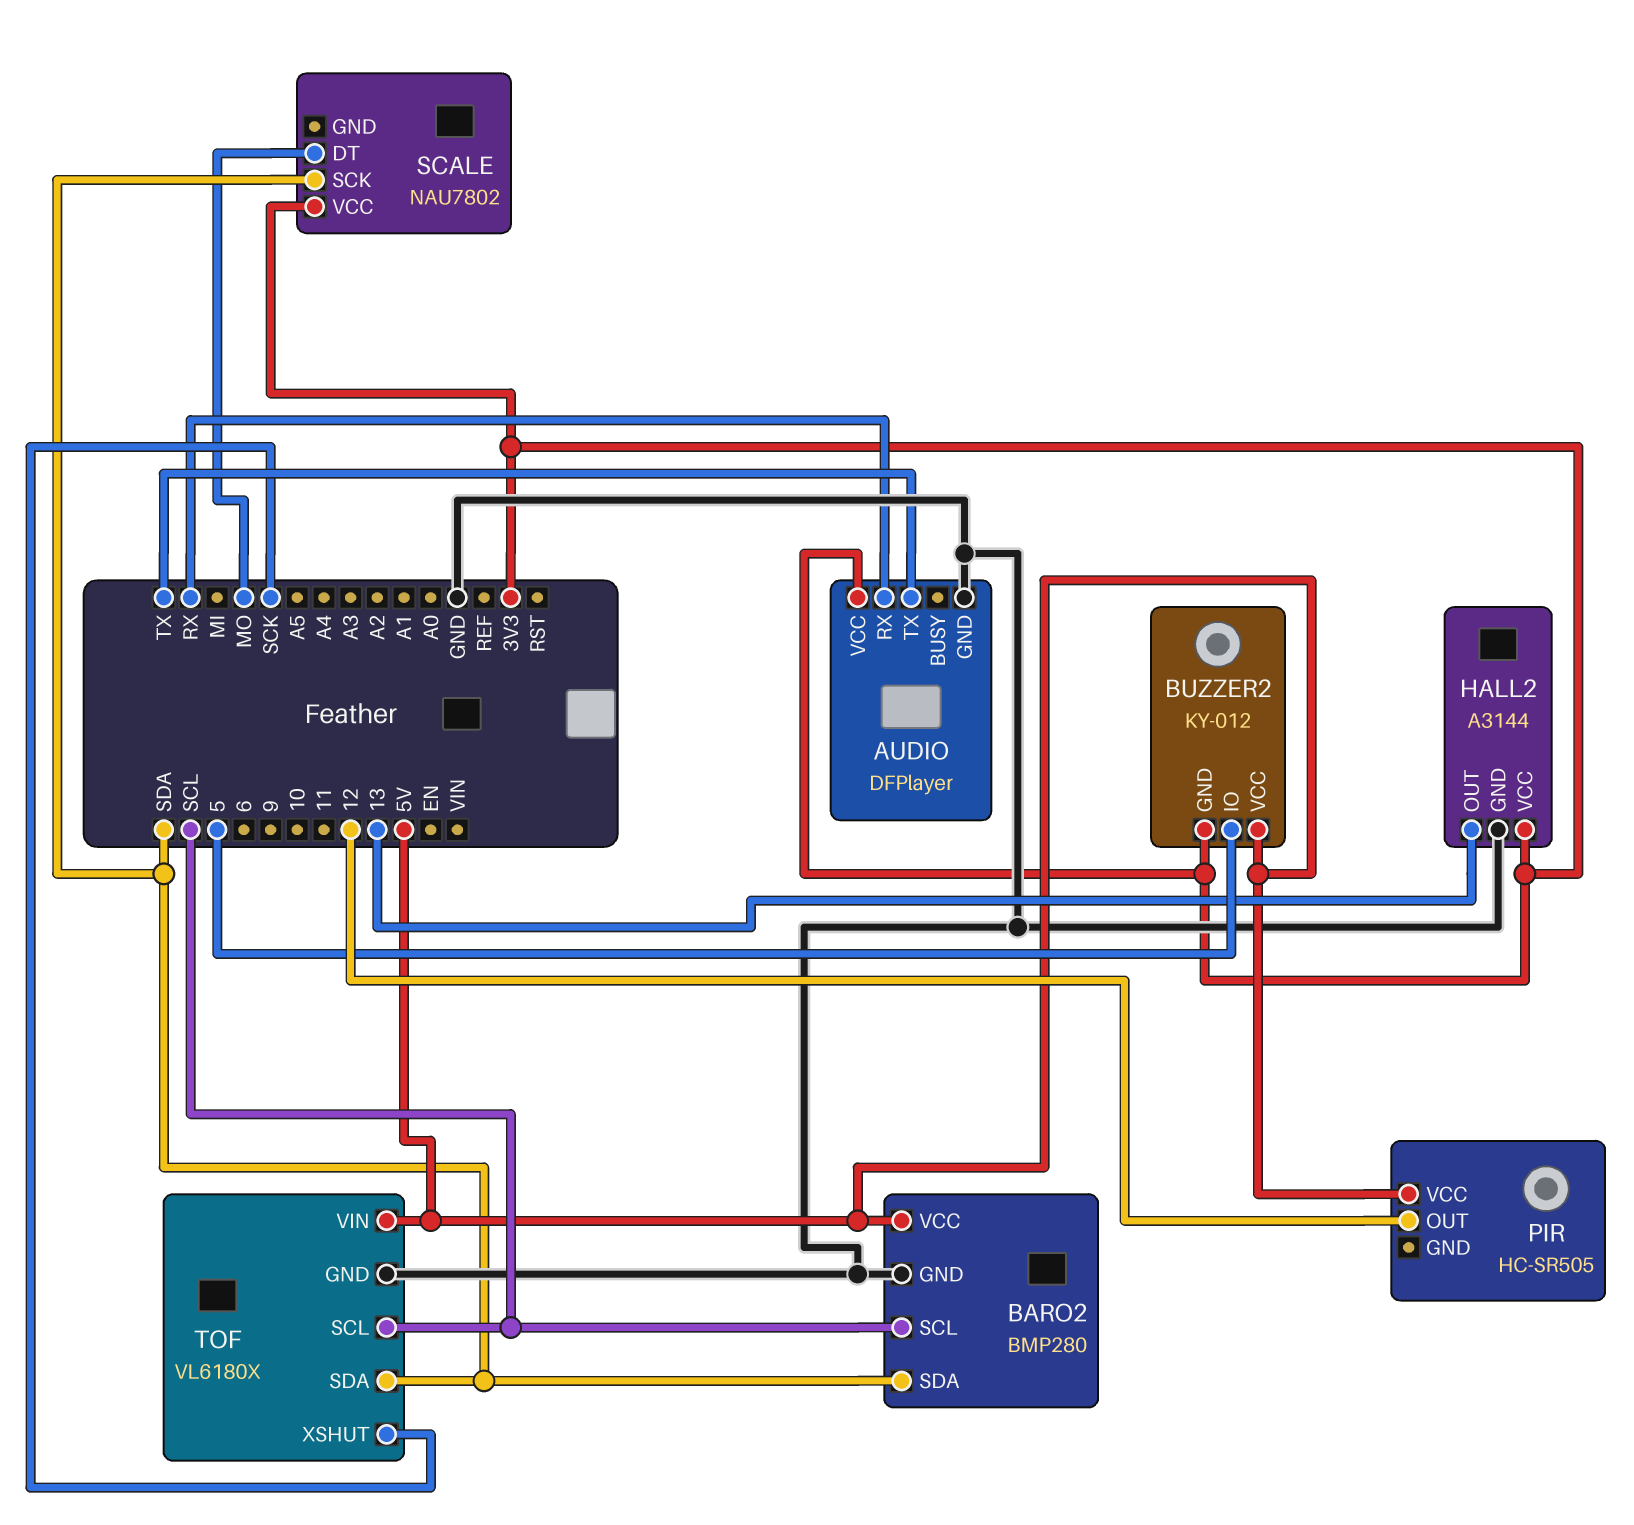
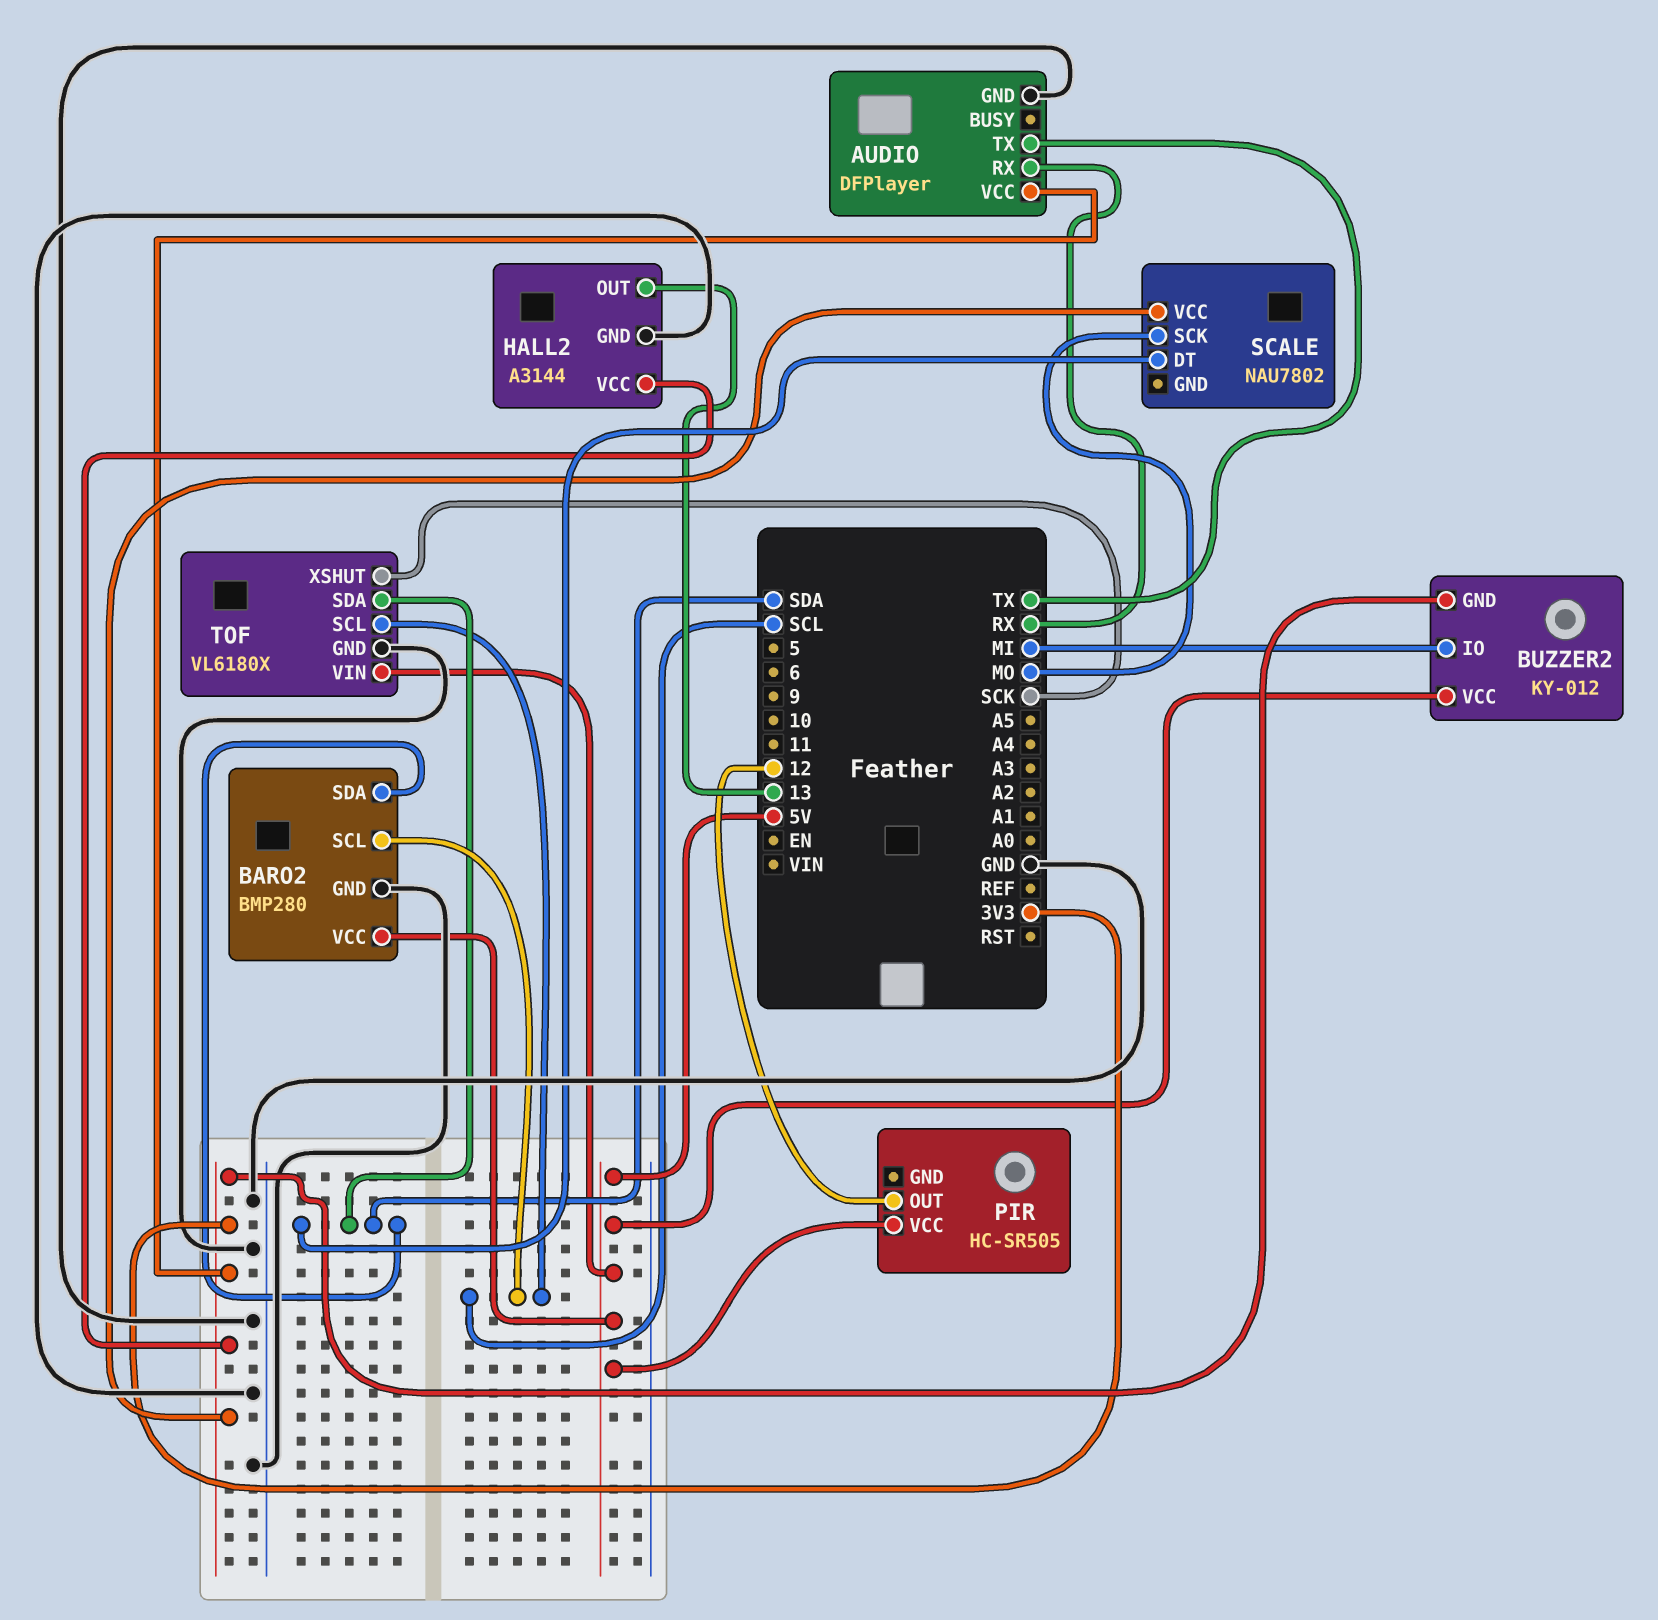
BUZZER2 pin IO: 5 -> MI
SCALE pin DT: MO -> SDA
SCALE pin SCK: SDA -> MO

